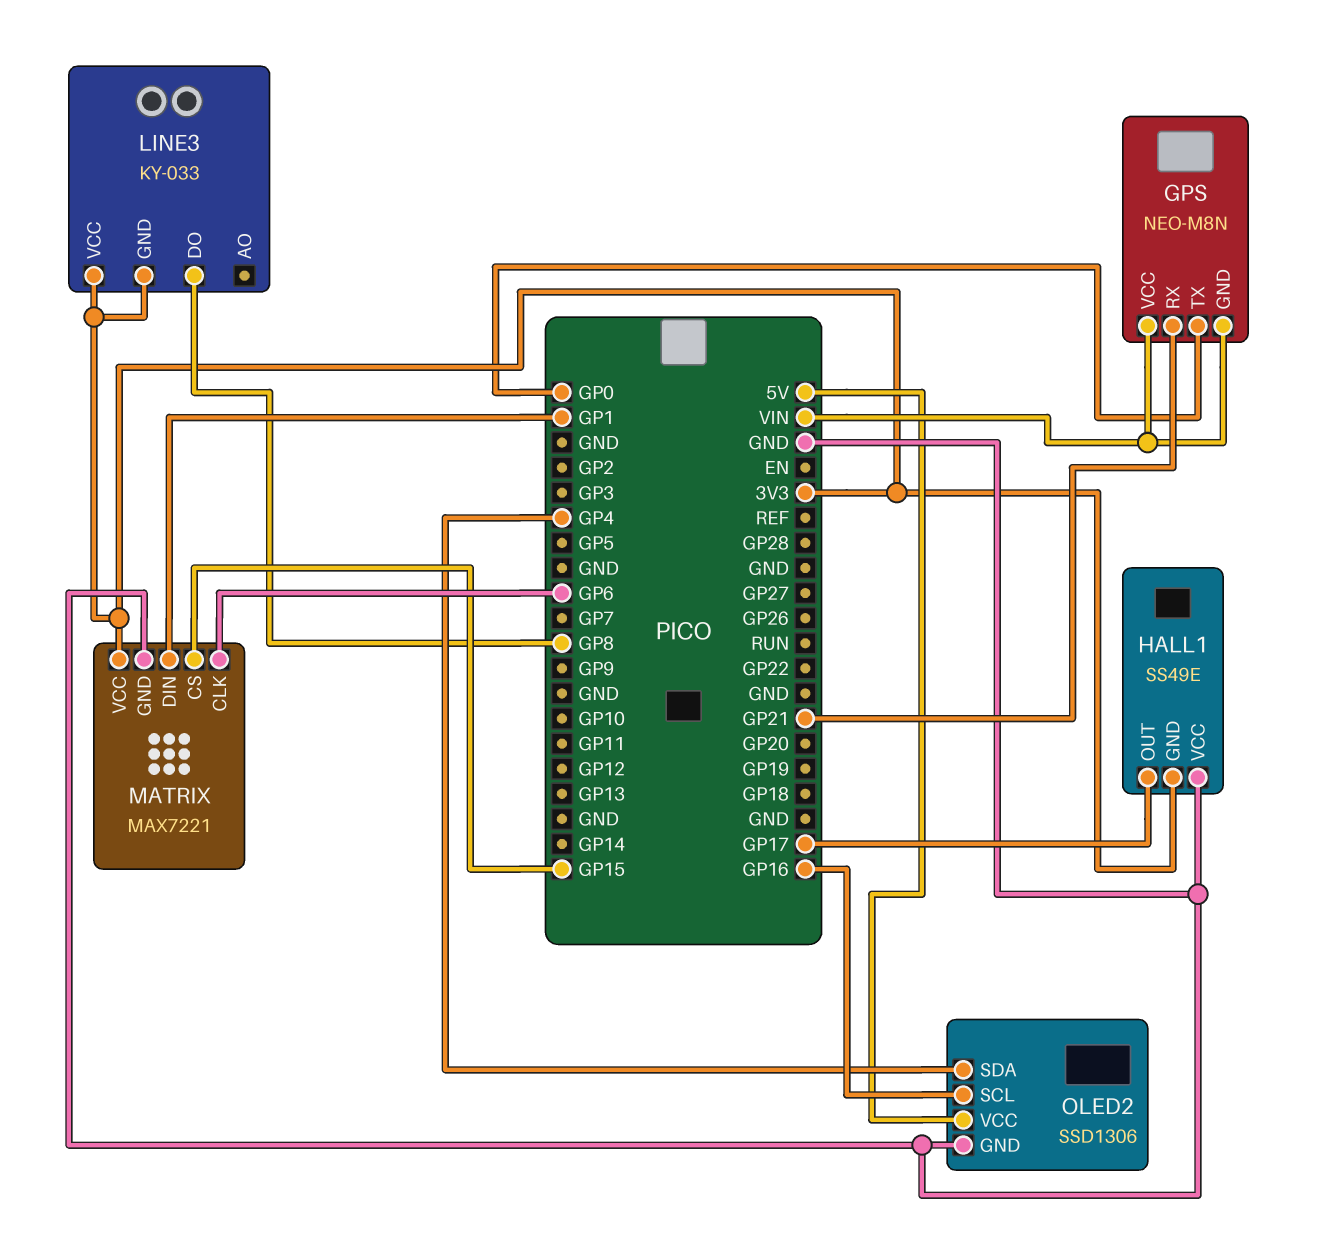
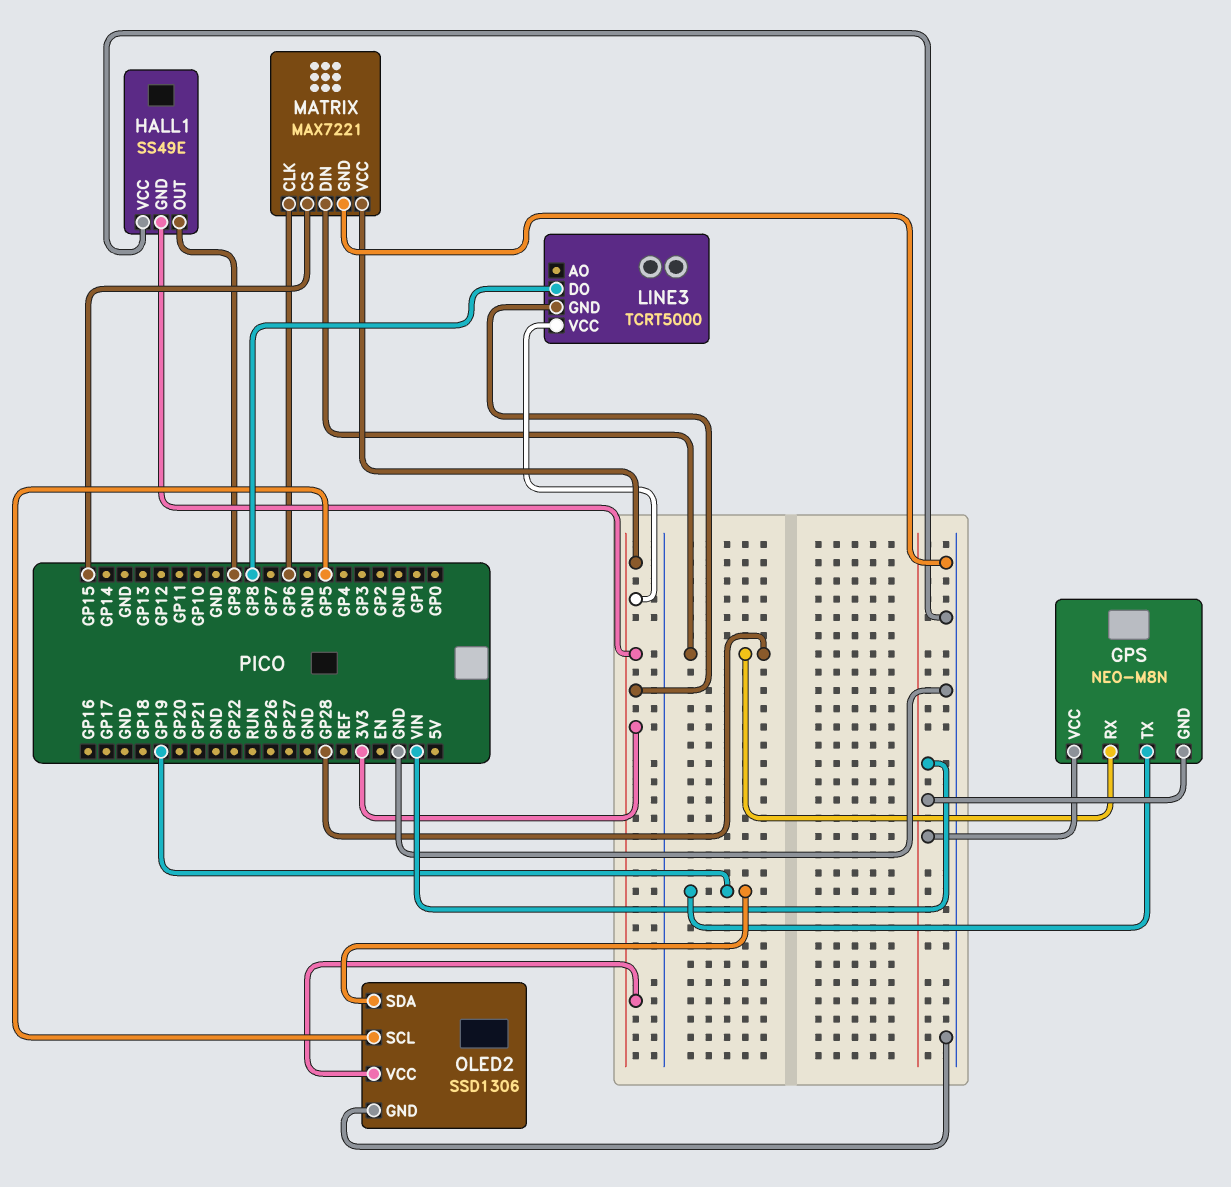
GPS pin RX: GP21 -> GP28
GPS pin TX: GP0 -> GP19
HALL1 pin OUT: GP17 -> GP9
LINE3: KY-033 -> TCRT5000
MATRIX pin DIN: GP1 -> GP28
OLED2 pin SCL: GP16 -> GP5
OLED2 pin SDA: GP4 -> GP19
OLED2 pin VCC: 5V -> 3V3

